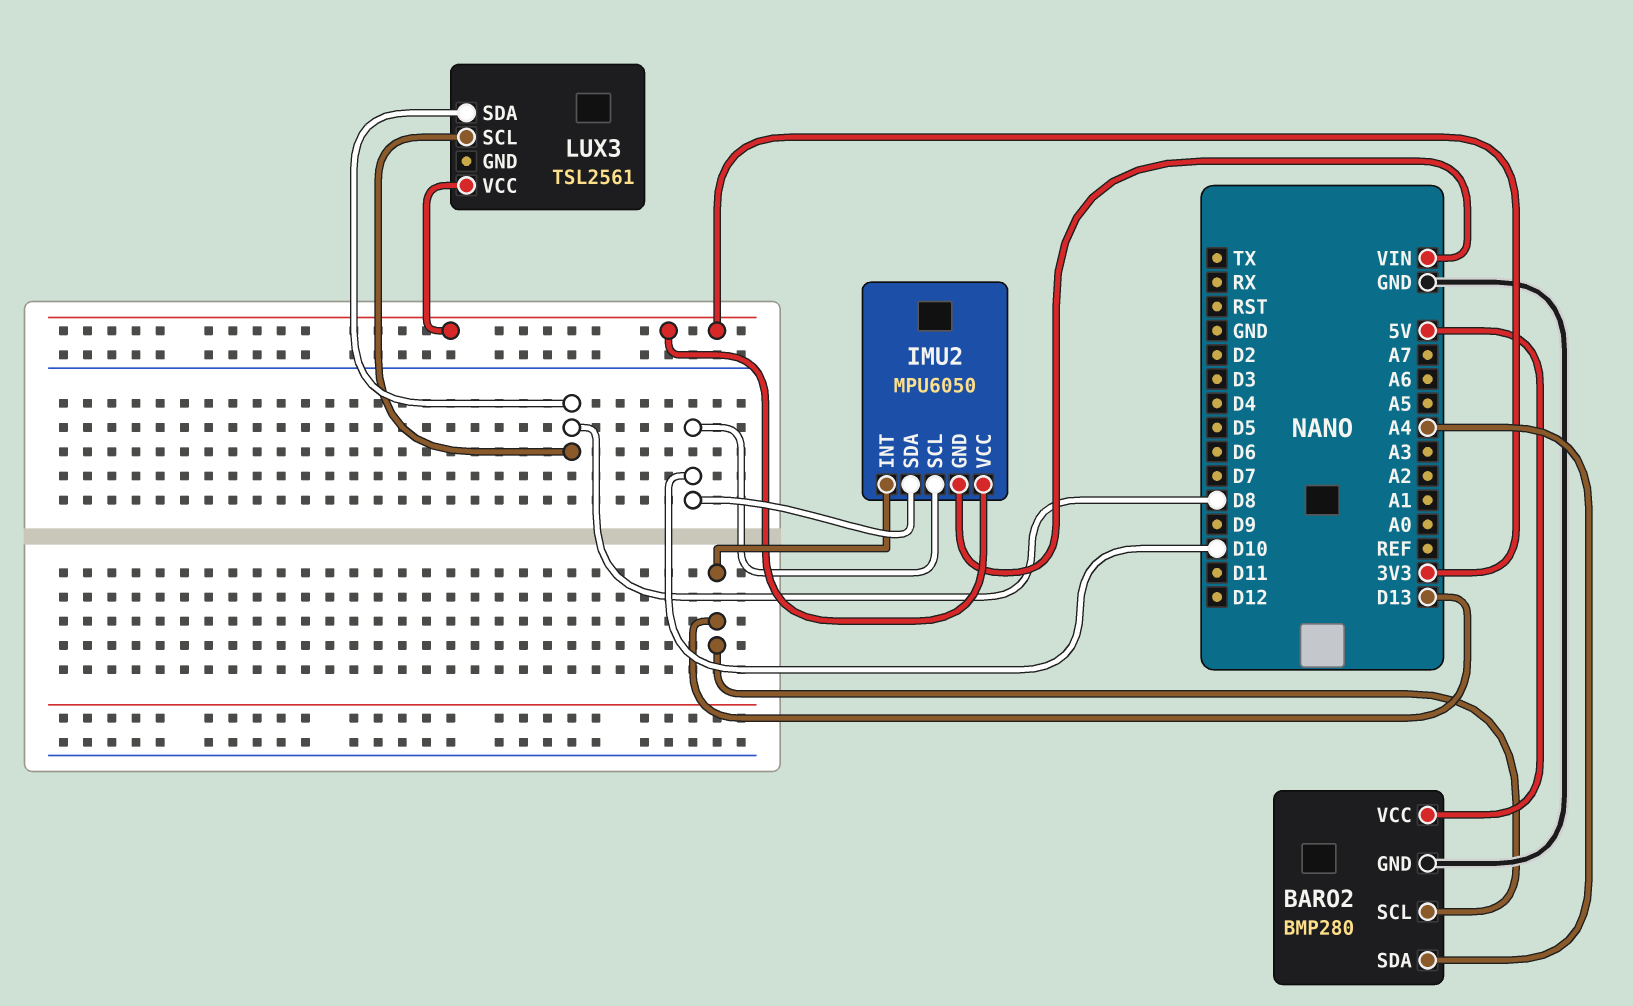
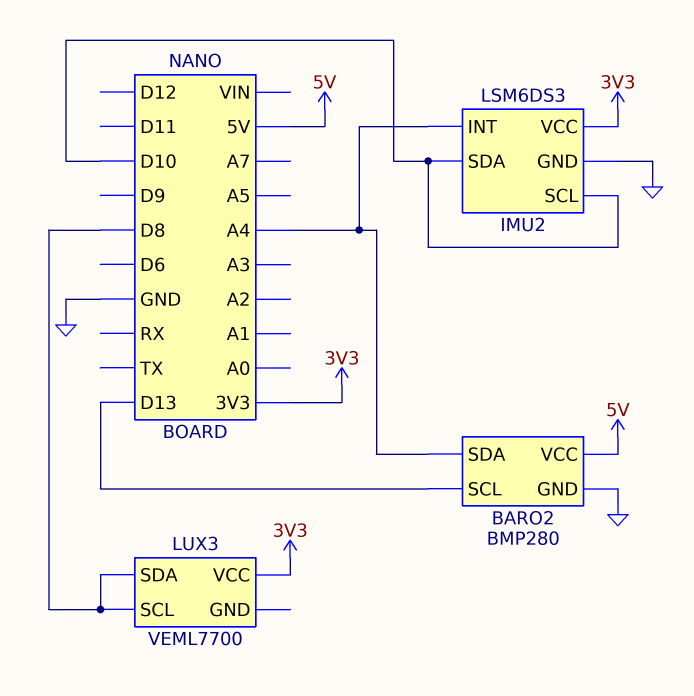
IMU2: MPU6050 -> LSM6DS3
IMU2 pin GND: VIN -> GND
IMU2 pin INT: D13 -> A4
LUX3: TSL2561 -> VEML7700

